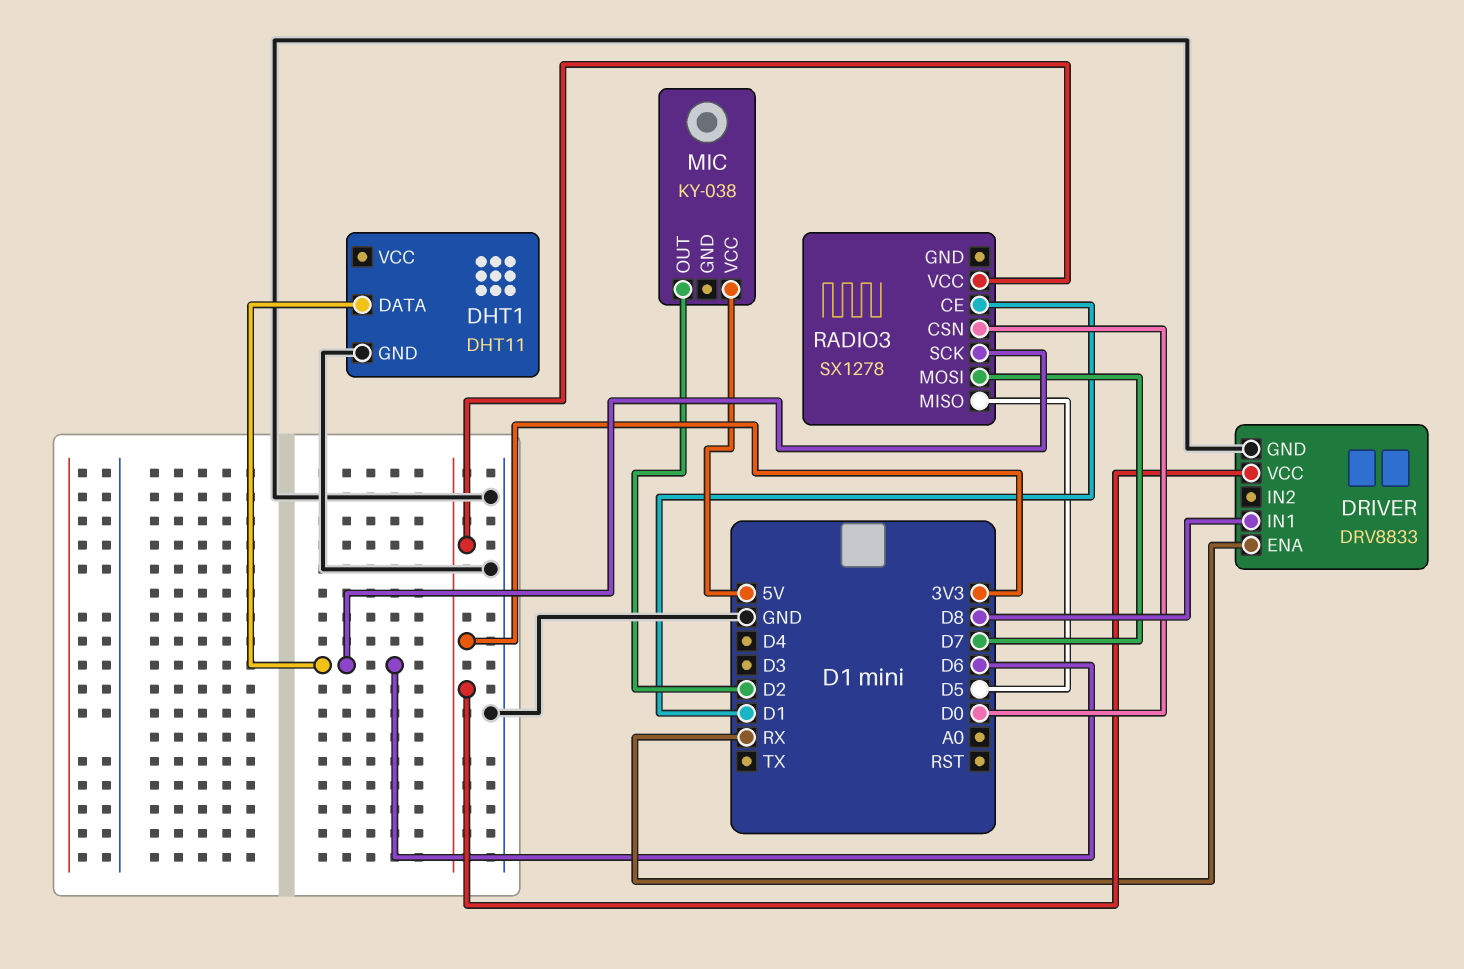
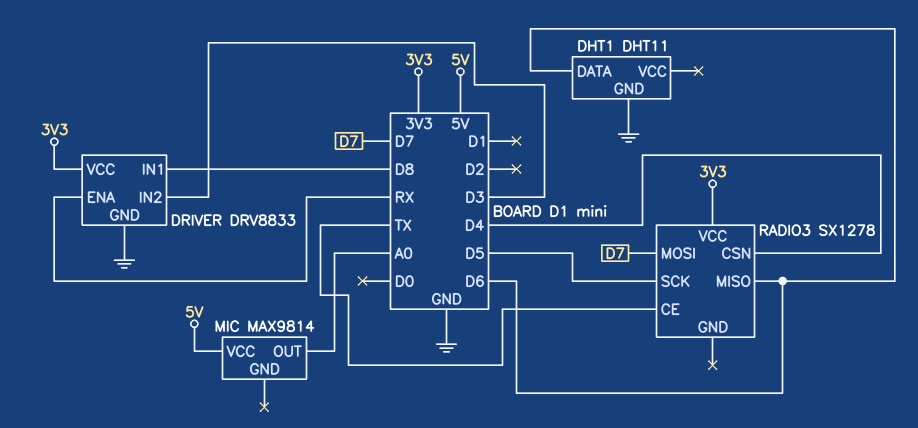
DRIVER pin IN2: none -> D3
MIC: KY-038 -> MAX9814
MIC pin OUT: D2 -> A0
RADIO3 pin CE: D1 -> TX
RADIO3 pin CSN: D0 -> D4
RADIO3 pin MISO: D5 -> D6
RADIO3 pin SCK: D6 -> D5

